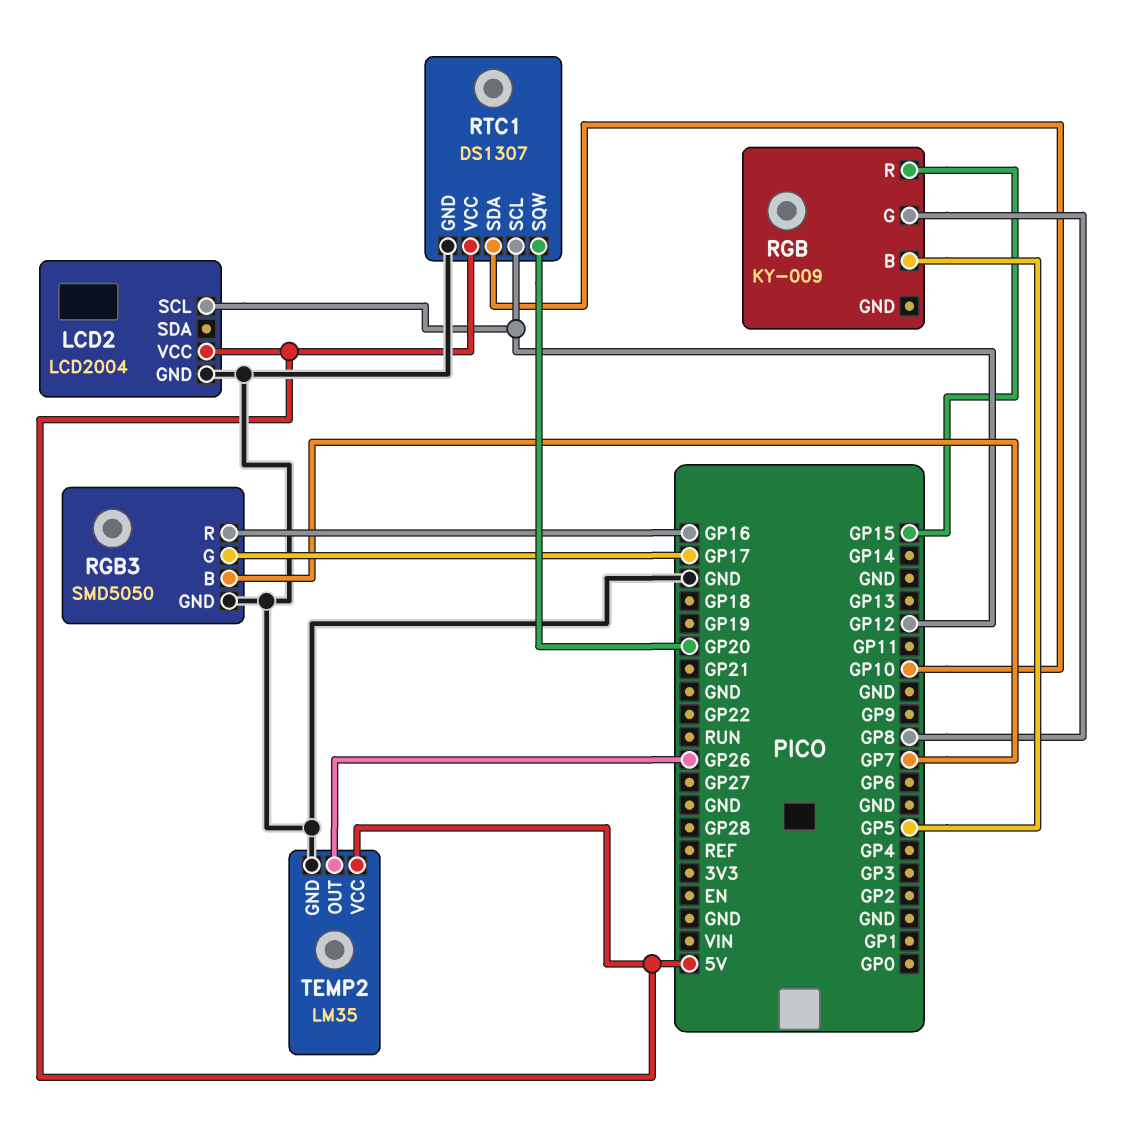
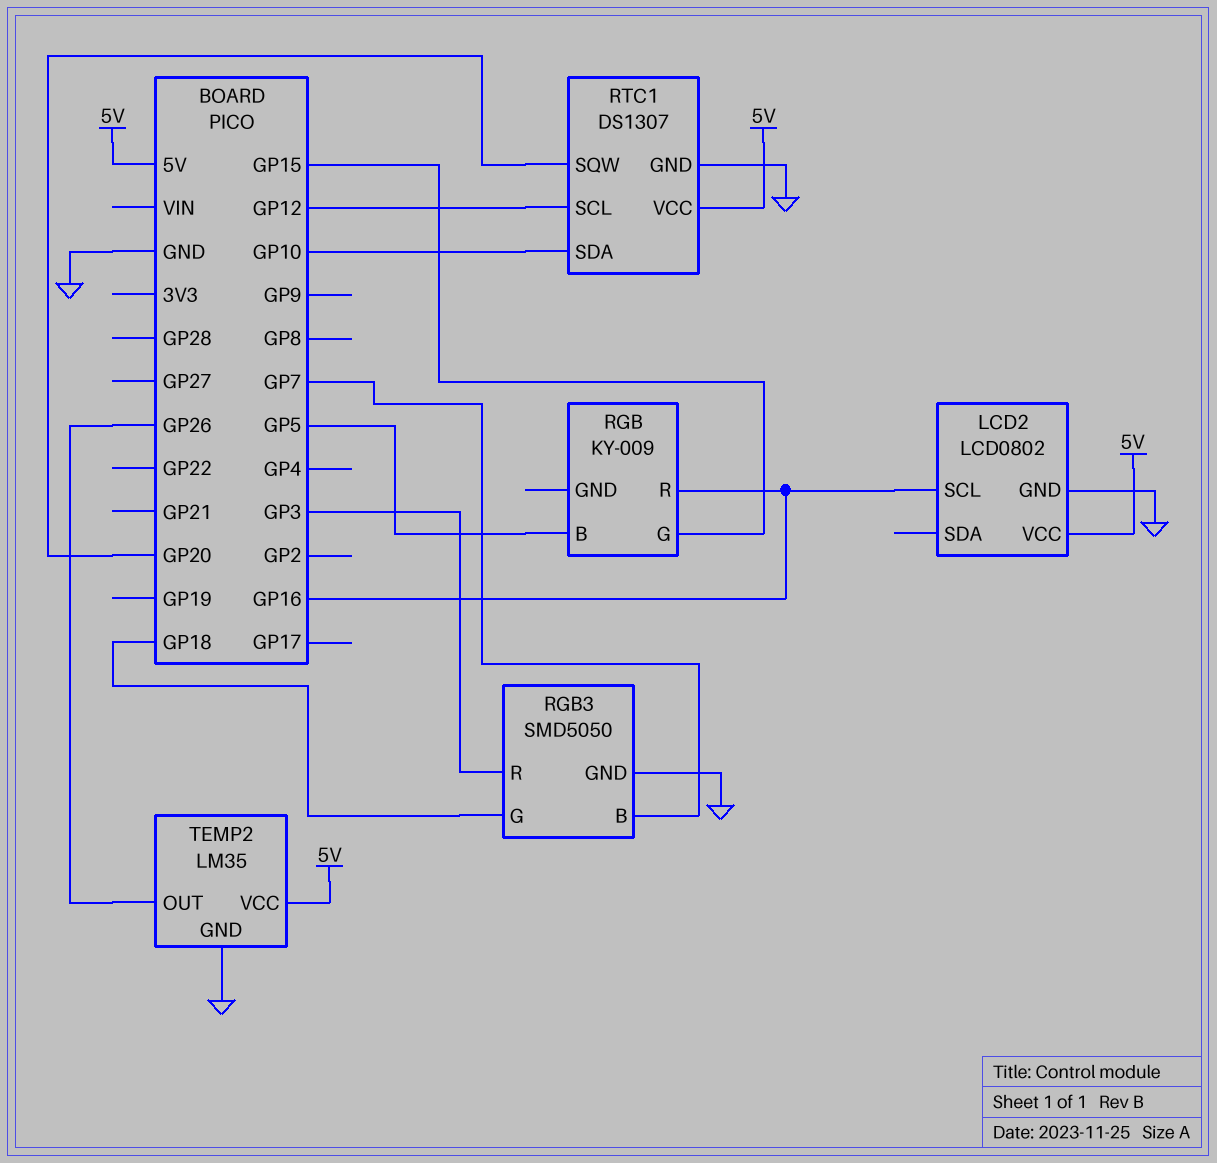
LCD2: LCD2004 -> LCD0802
LCD2 pin SCL: GP12 -> GP16
RGB pin G: GP8 -> GP15
RGB pin R: GP15 -> GP16
RGB3 pin G: GP17 -> GP18
RGB3 pin R: GP16 -> GP3

